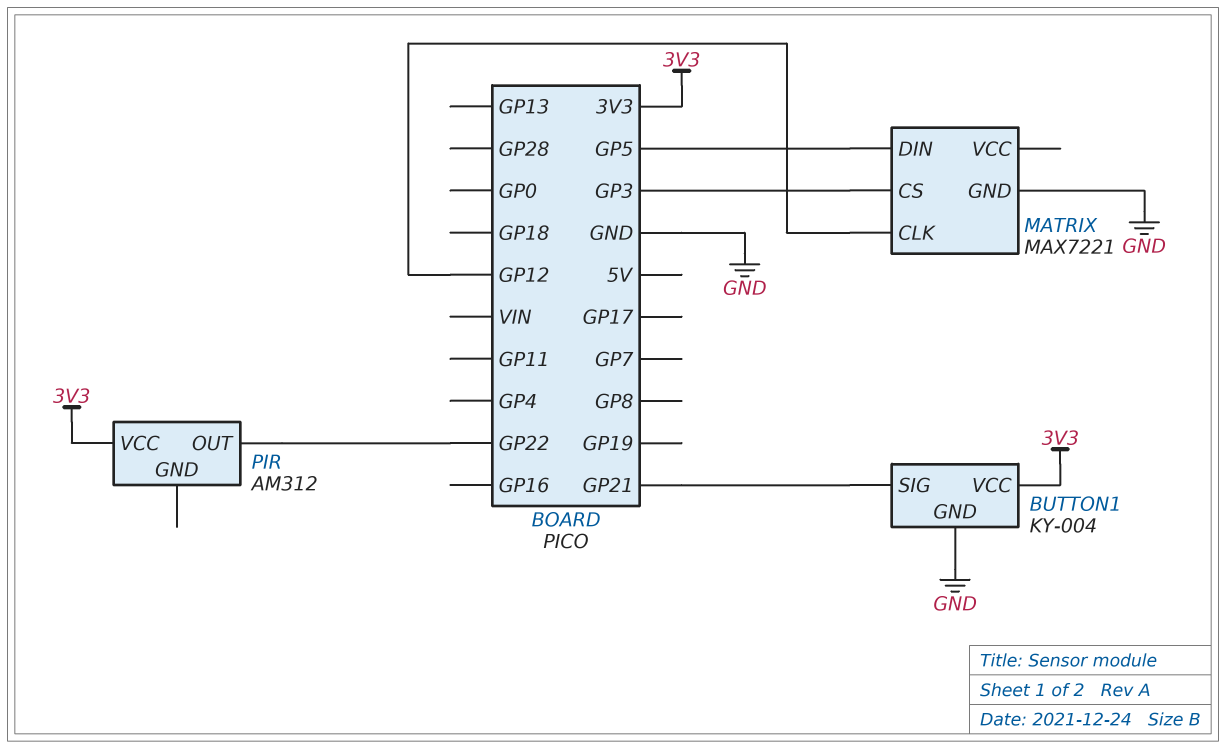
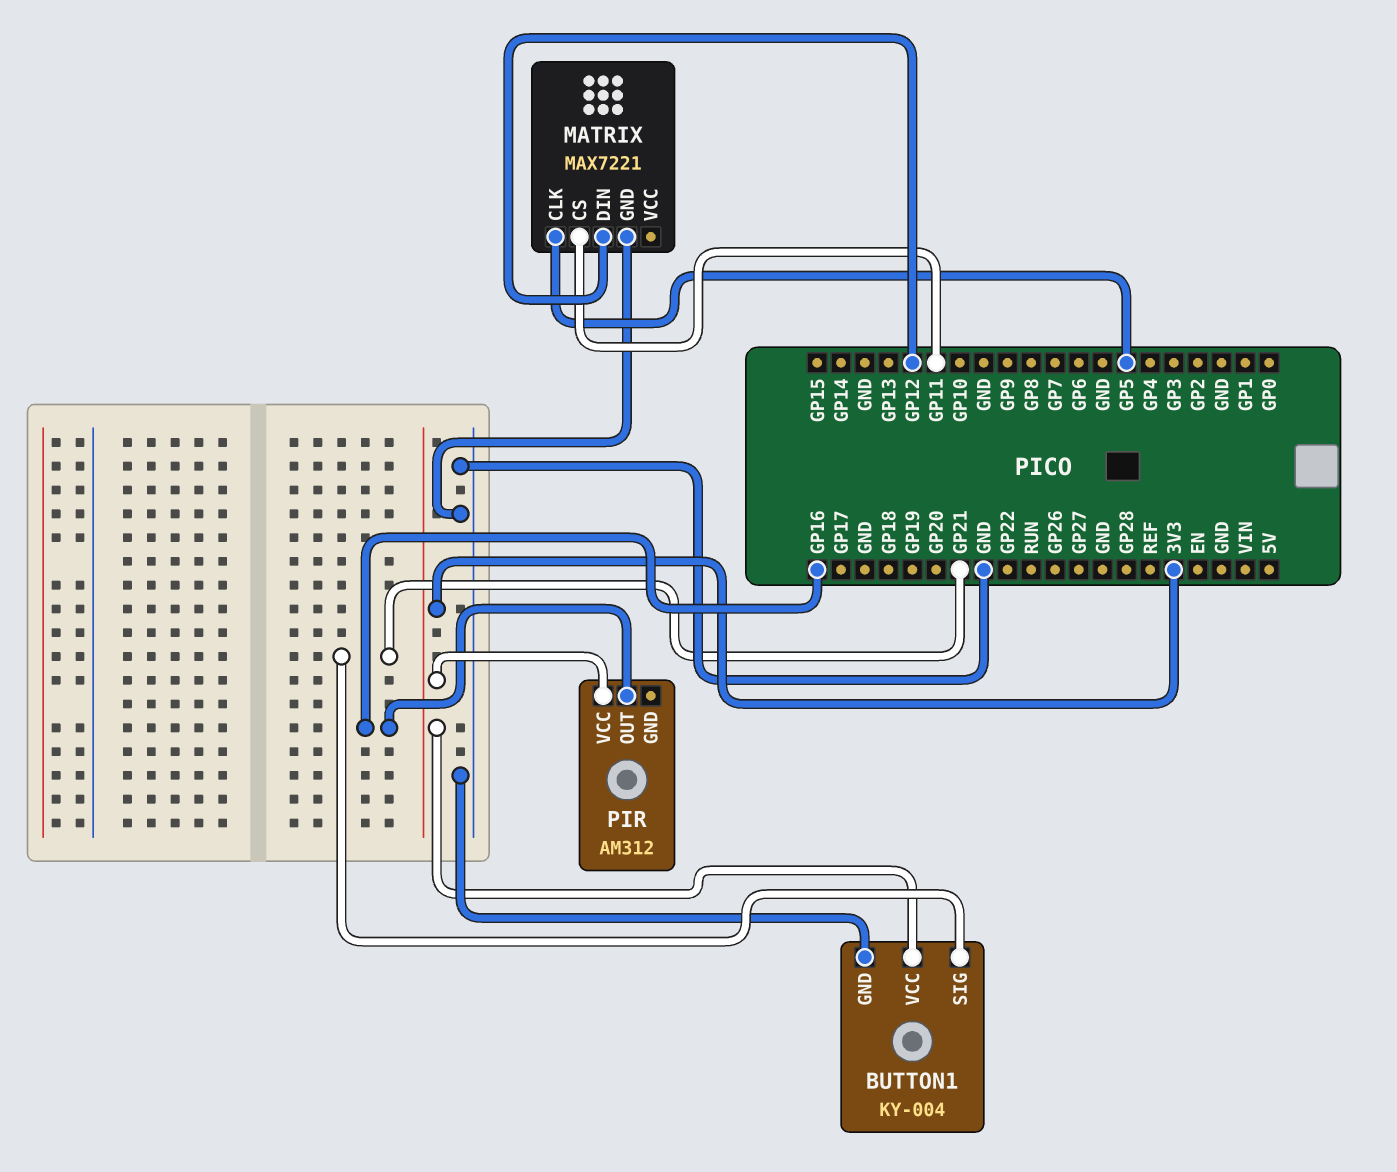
MATRIX pin CLK: GP12 -> GP5
MATRIX pin CS: GP3 -> GP11
MATRIX pin DIN: GP5 -> GP12
PIR pin OUT: GP22 -> GP16

